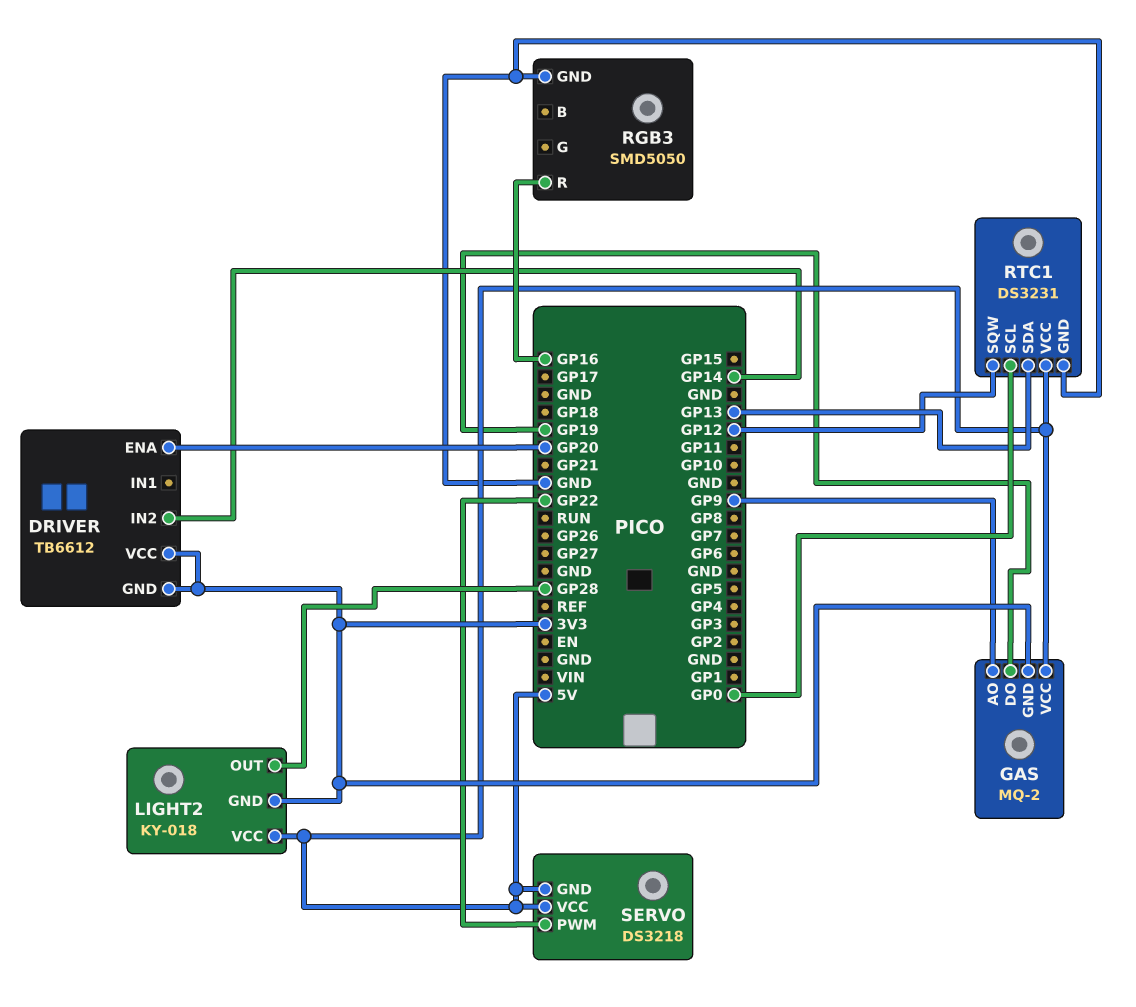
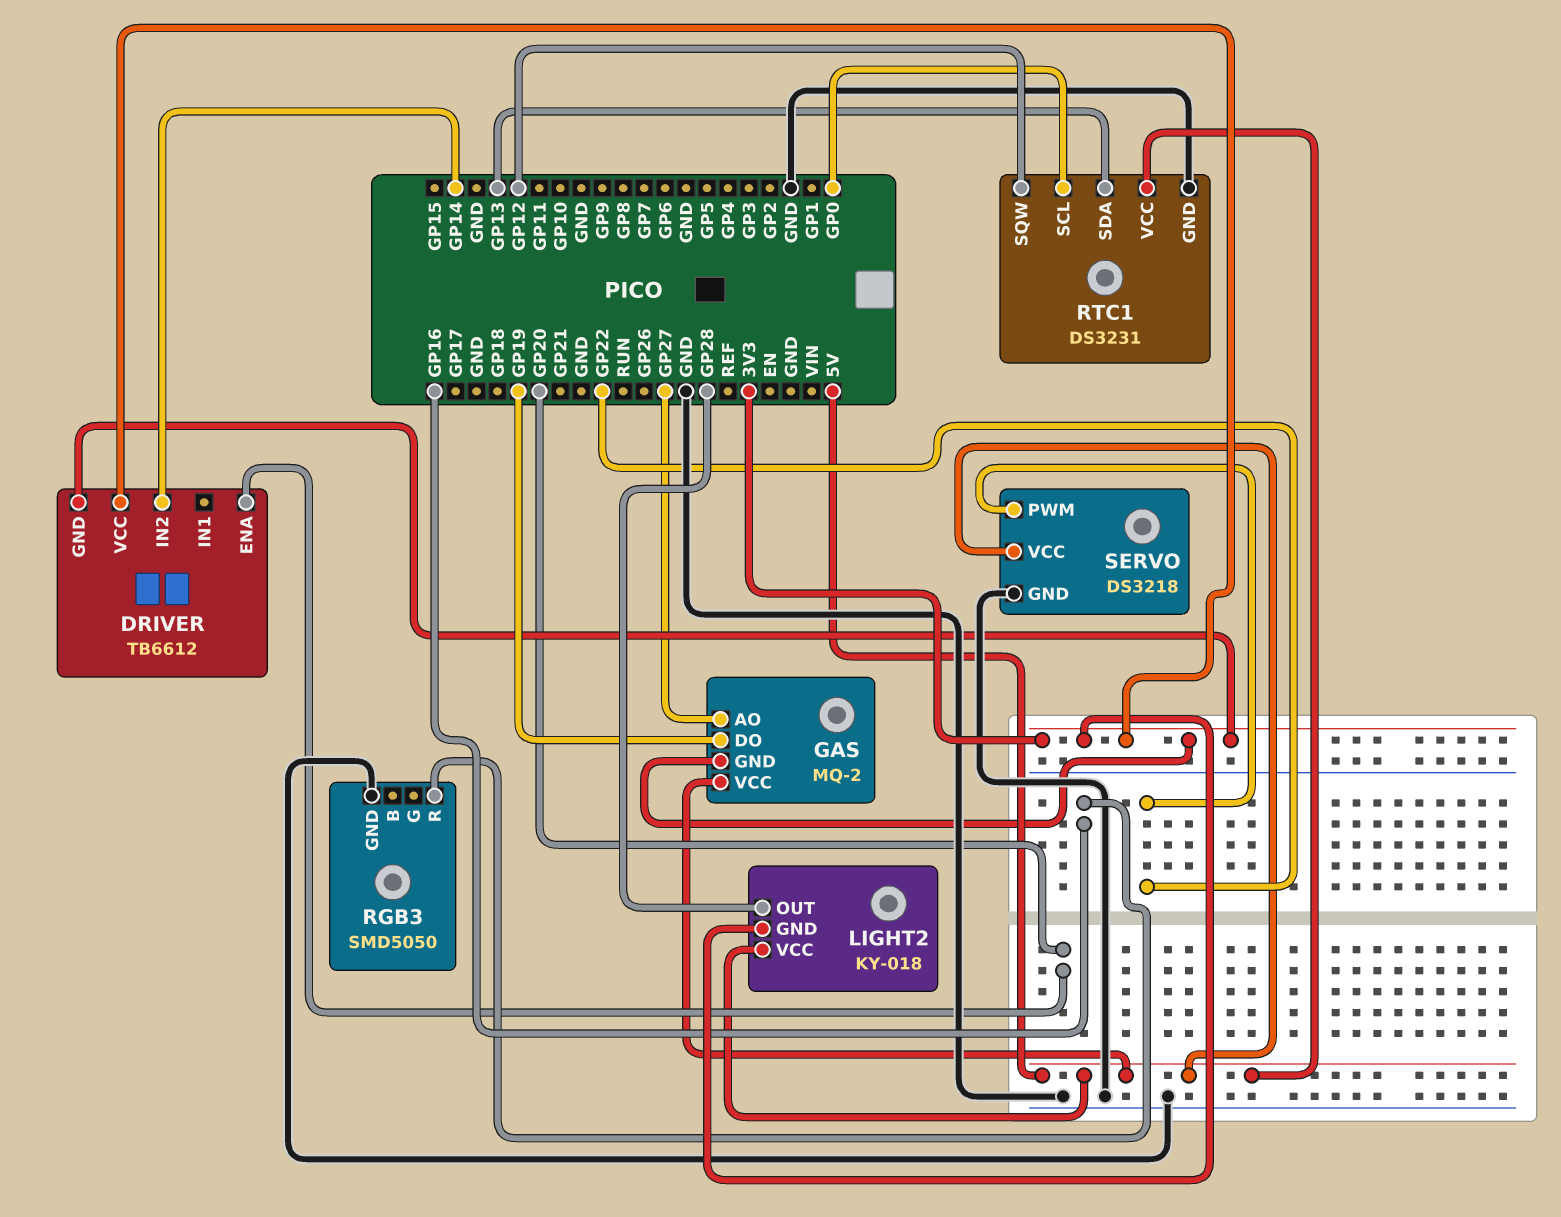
GAS pin AO: GP9 -> GP27
SERVO pin GND: 5V -> GND

